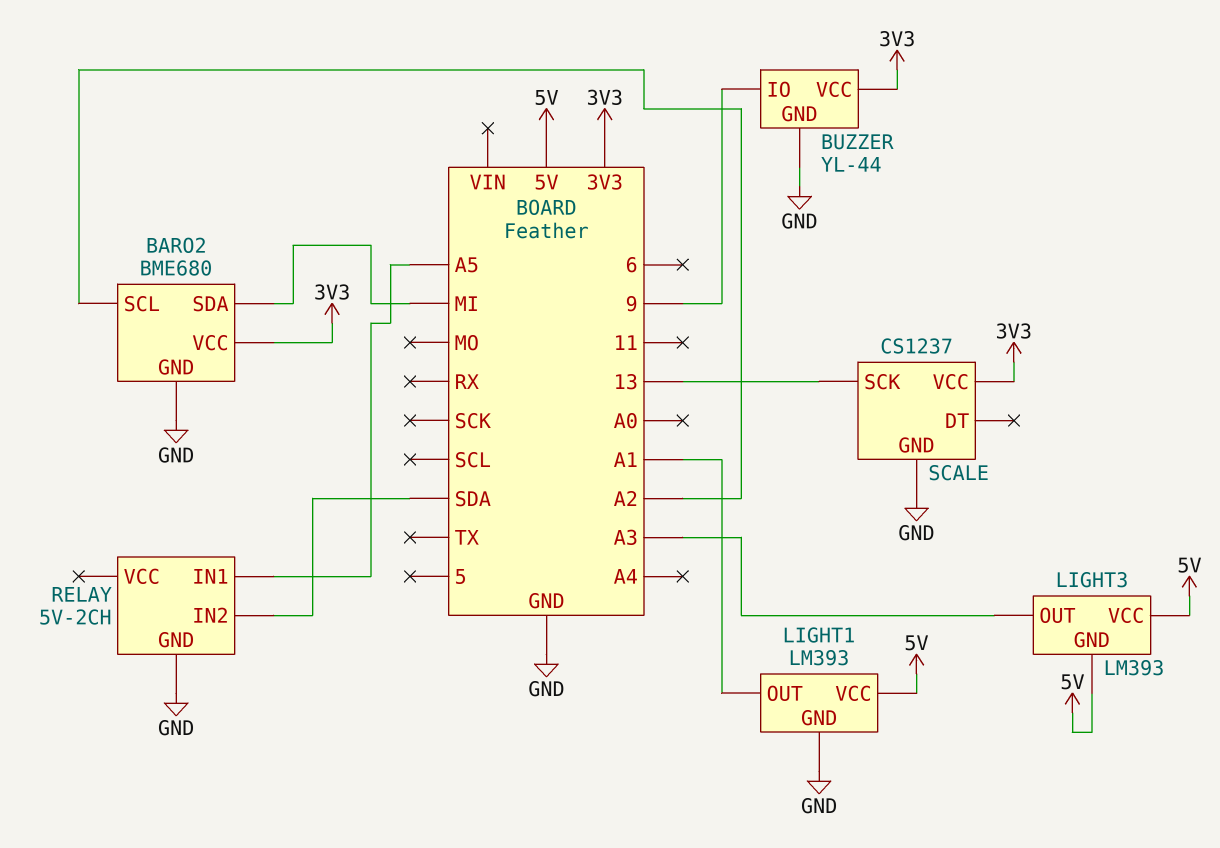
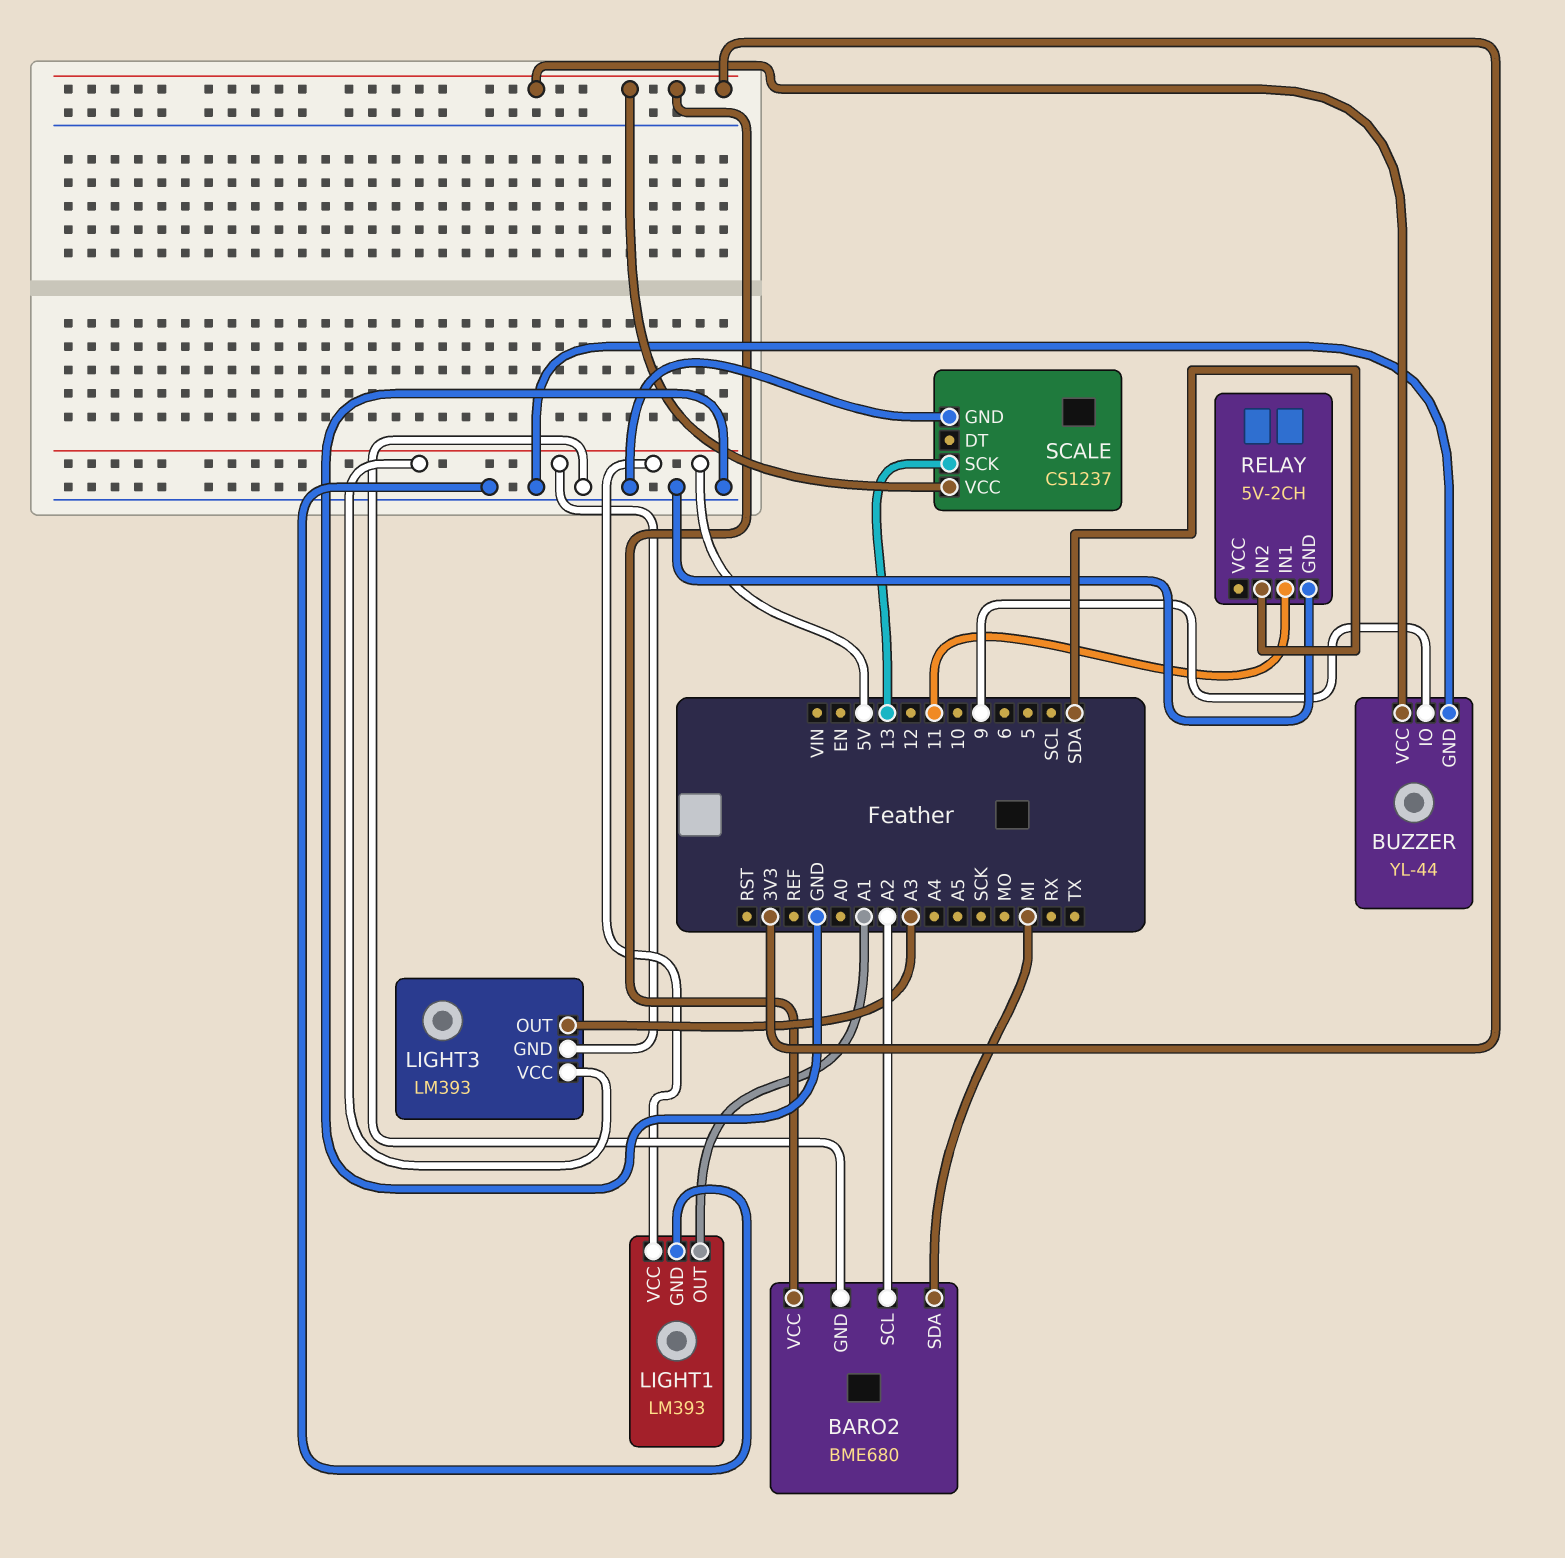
RELAY pin IN1: A5 -> 11

